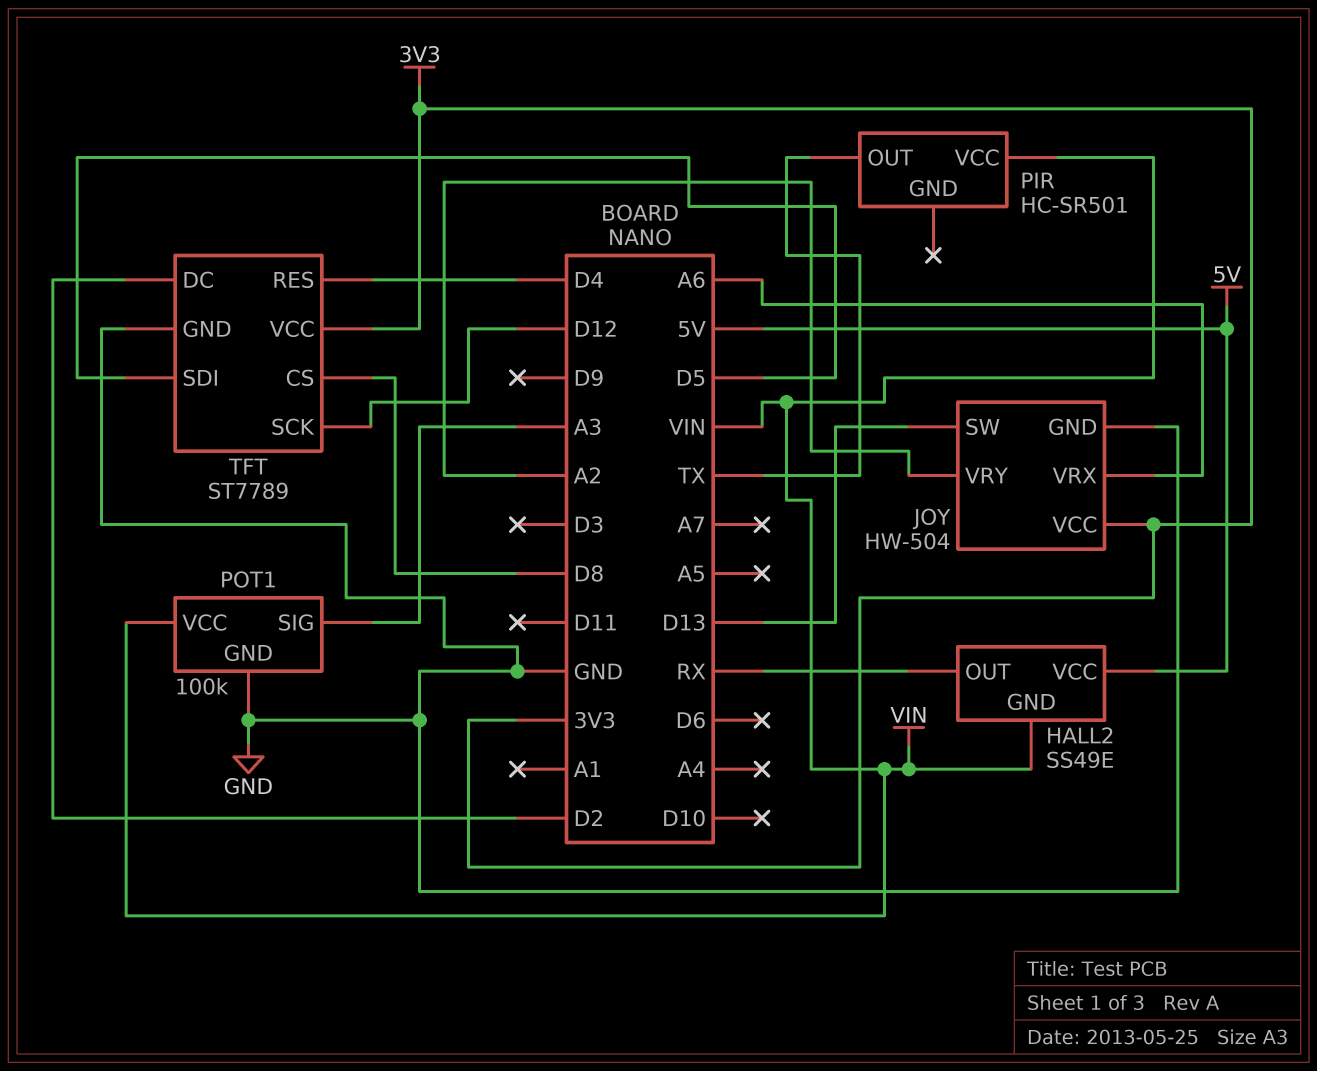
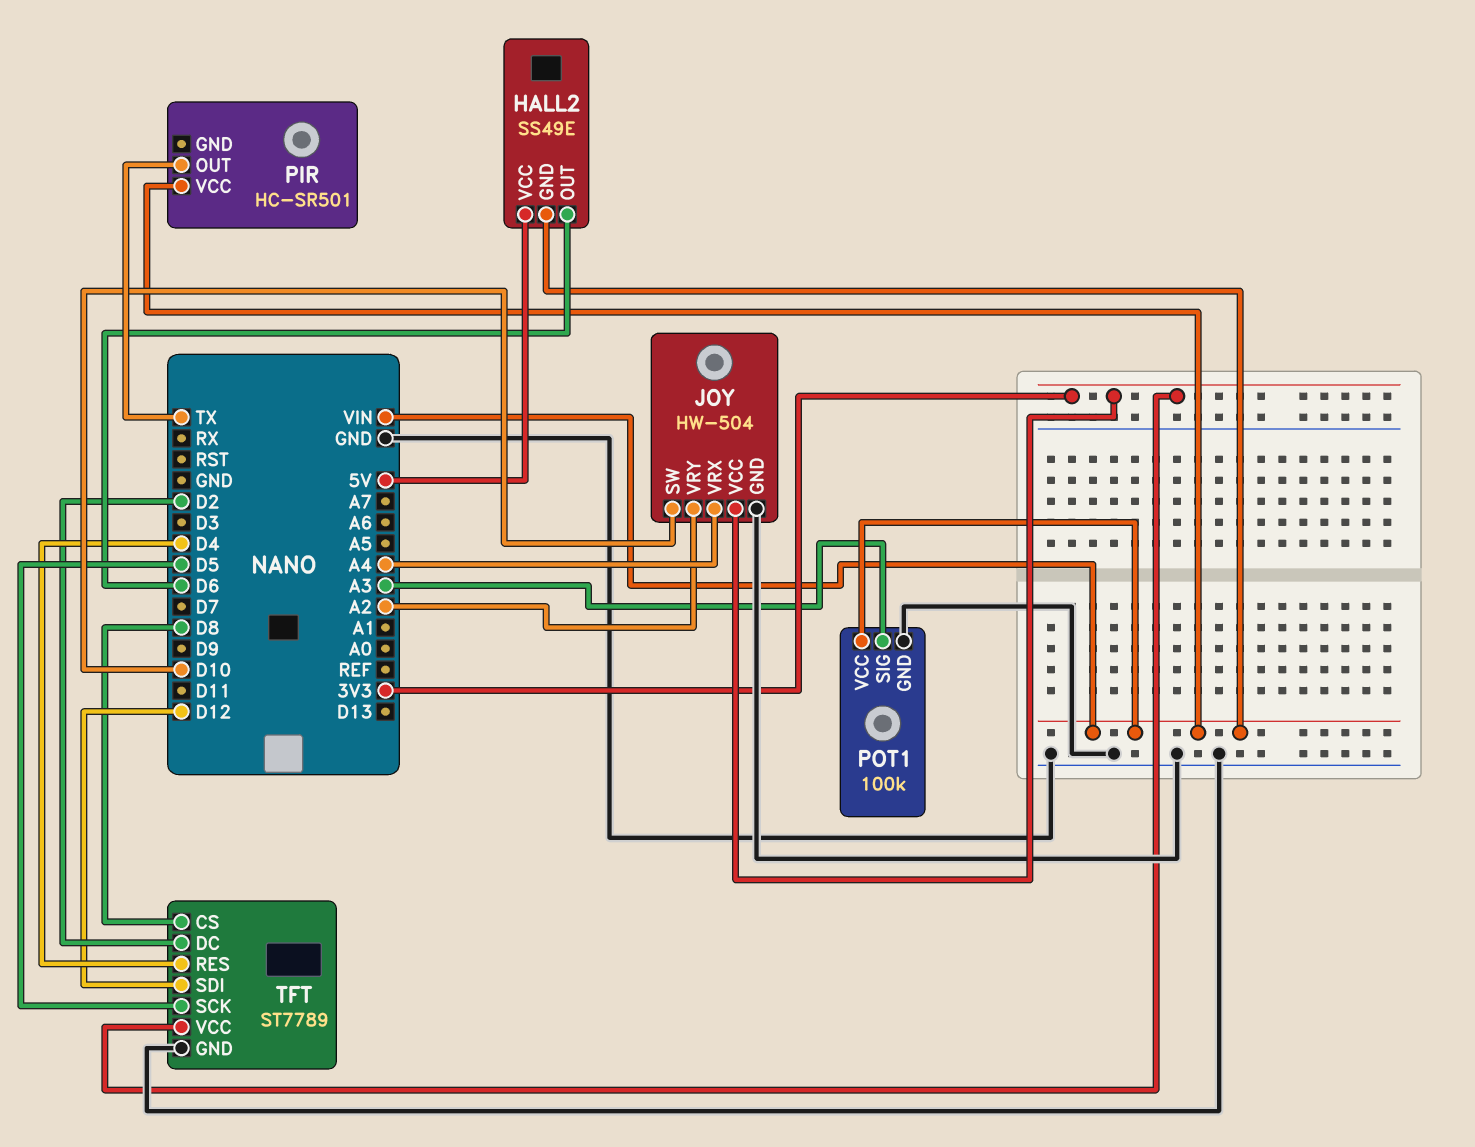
HALL2 pin OUT: RX -> D6
JOY pin SW: D13 -> D10
JOY pin VRX: A6 -> A4
TFT pin SCK: D12 -> D5
TFT pin SDI: D5 -> D12

